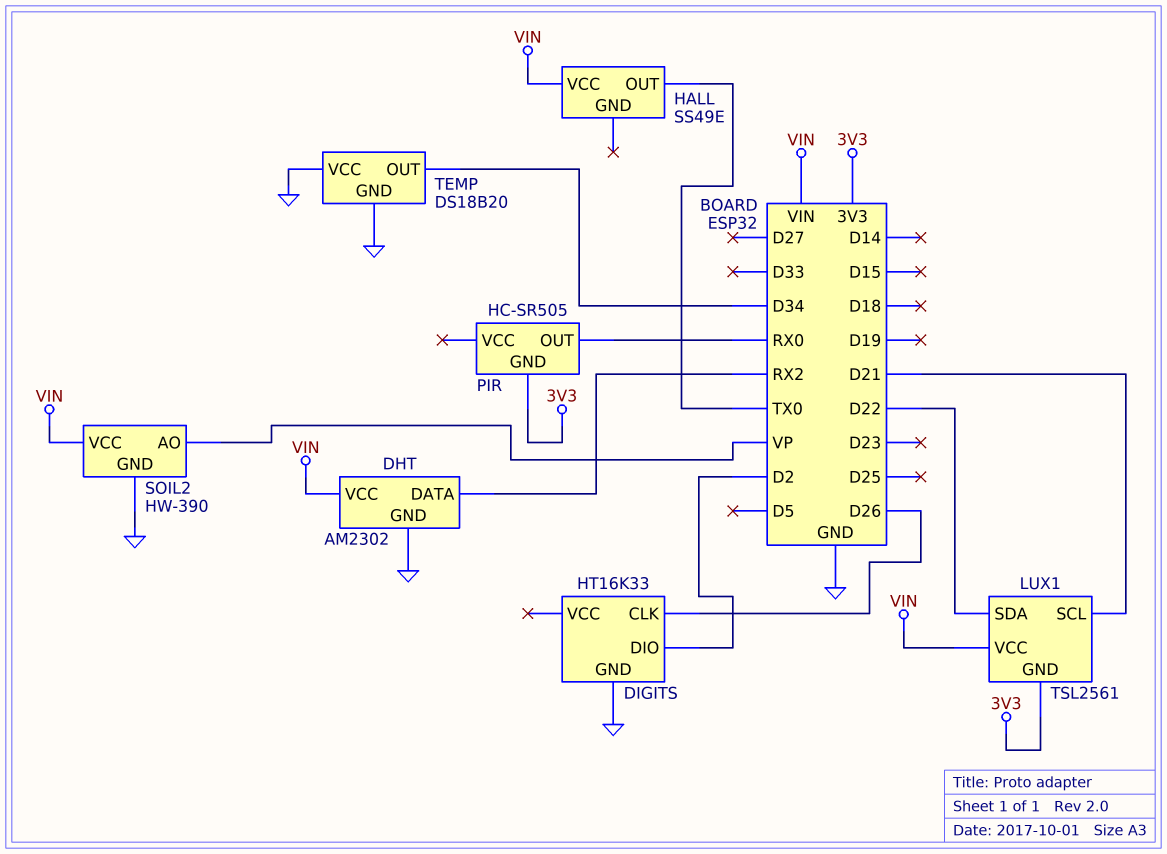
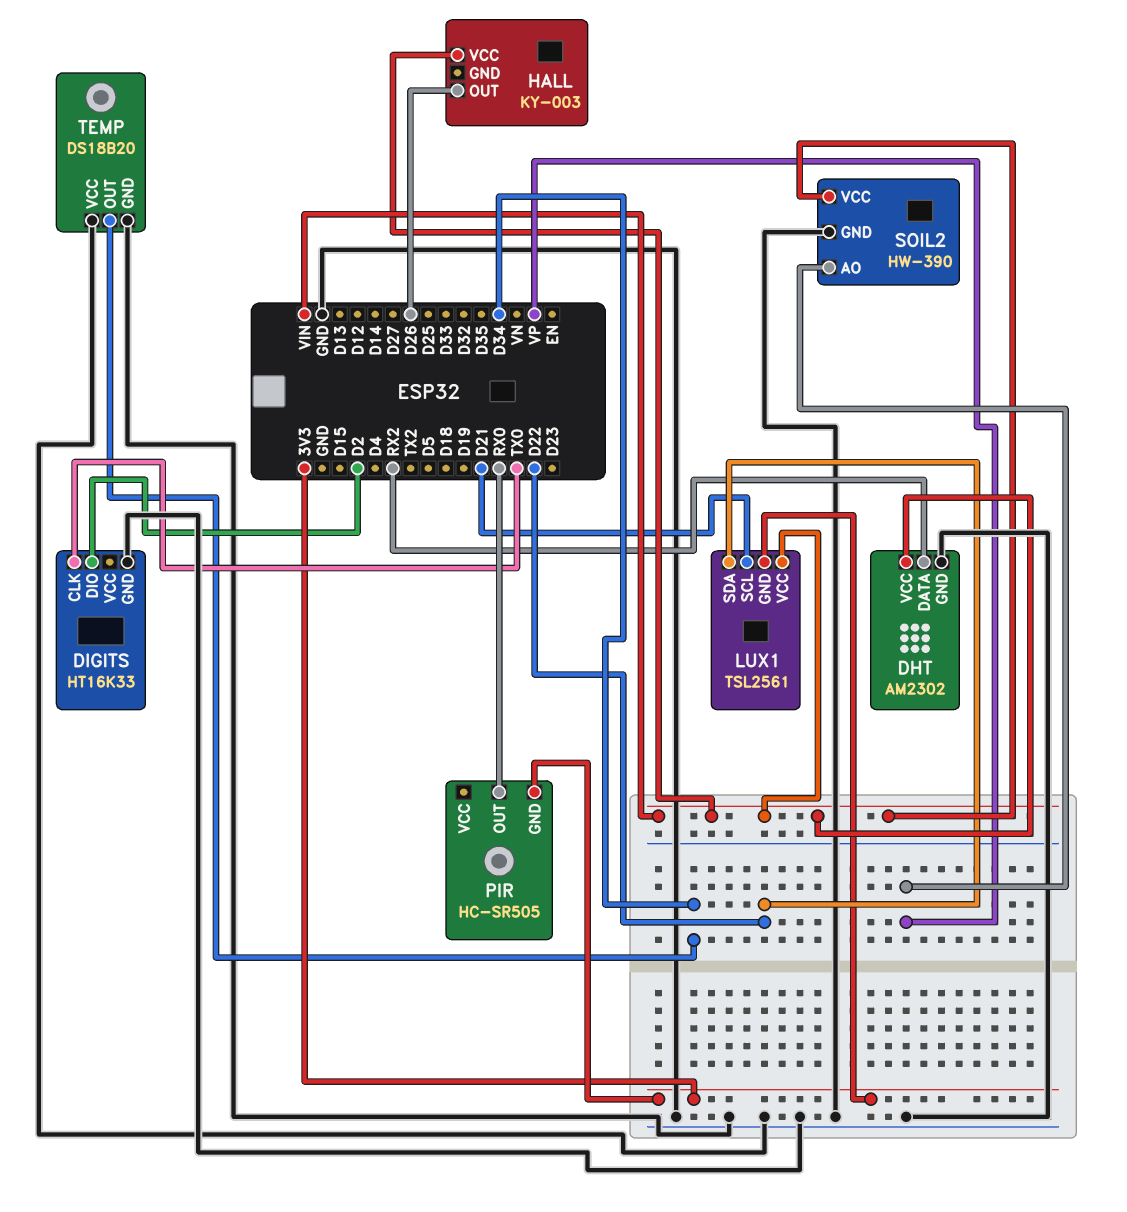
DIGITS pin CLK: D26 -> TX0
HALL: SS49E -> KY-003
HALL pin OUT: TX0 -> D26

